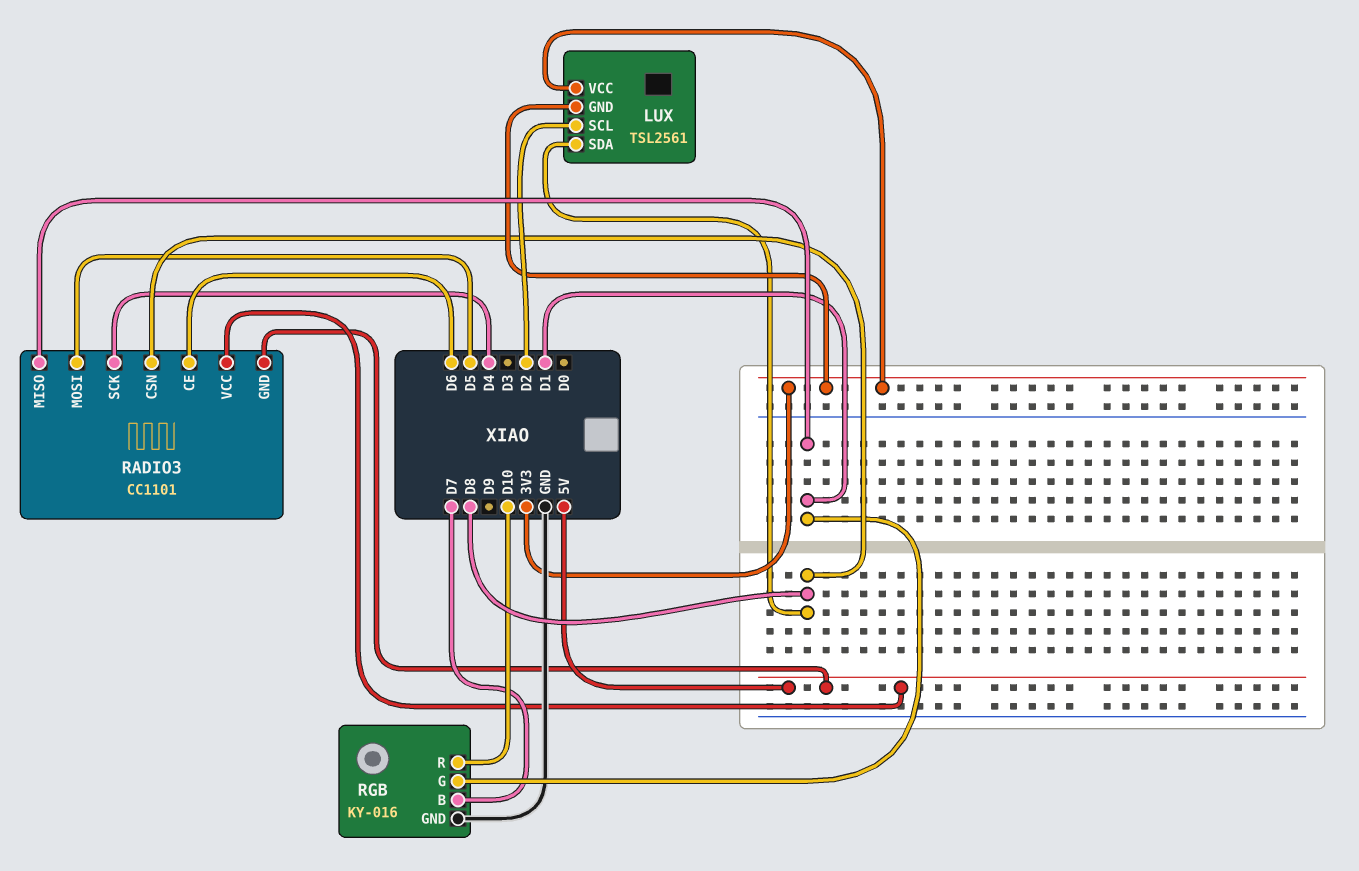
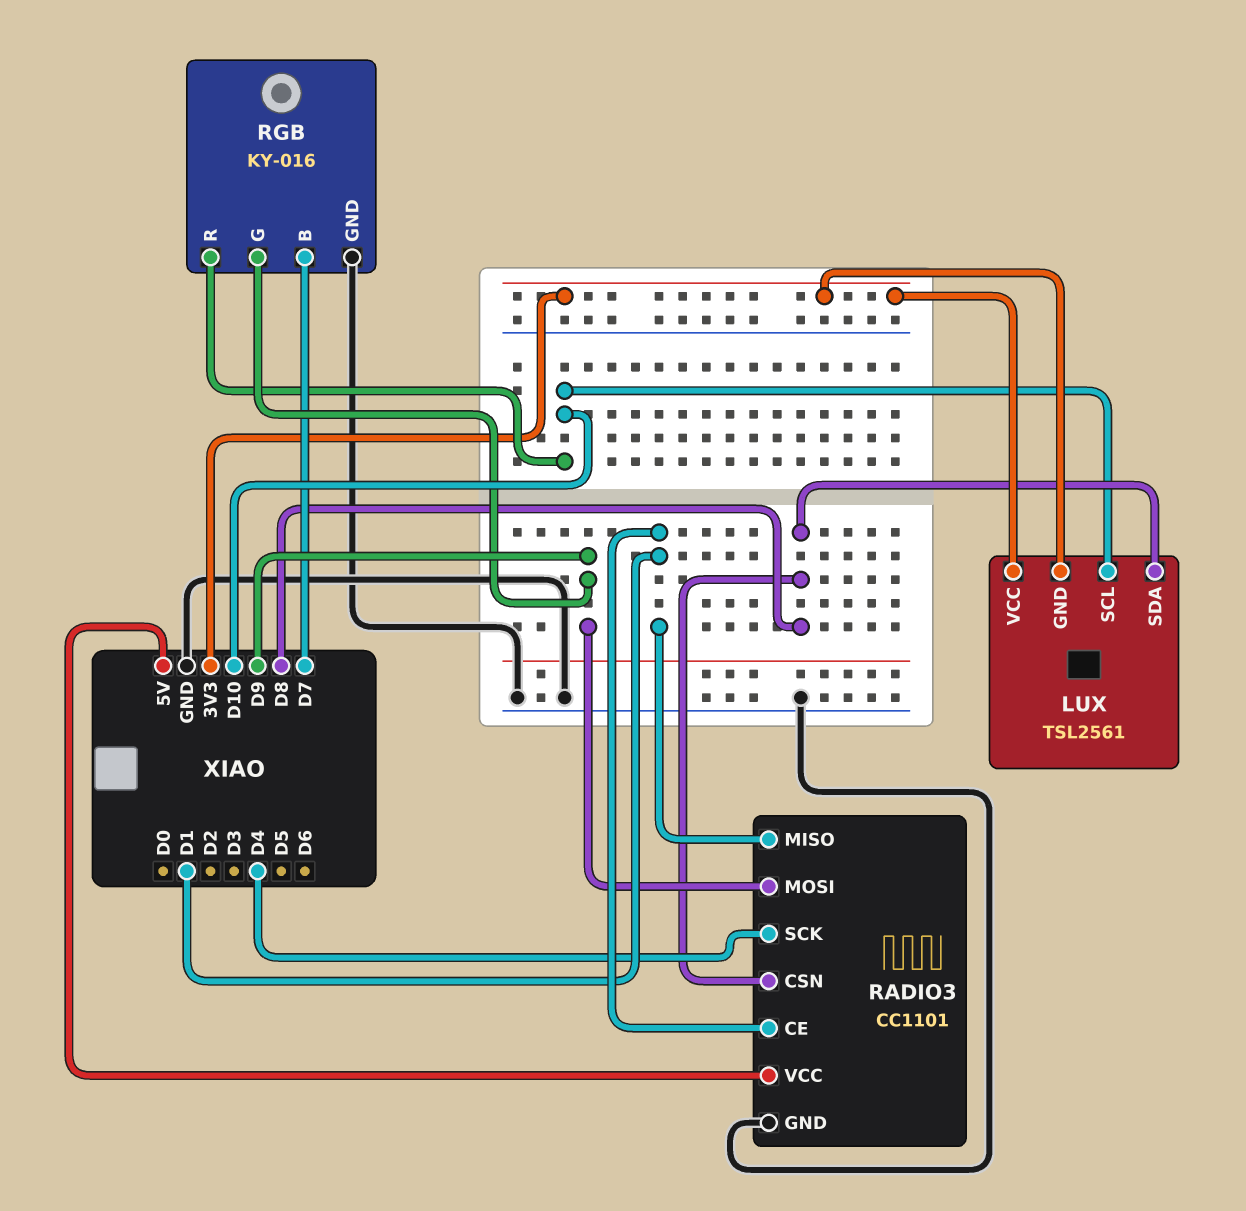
LUX pin SCL: D2 -> D10
RADIO3 pin CE: D6 -> D1
RADIO3 pin GND: 5V -> GND
RADIO3 pin MOSI: D5 -> D9
RGB pin G: D1 -> D9

